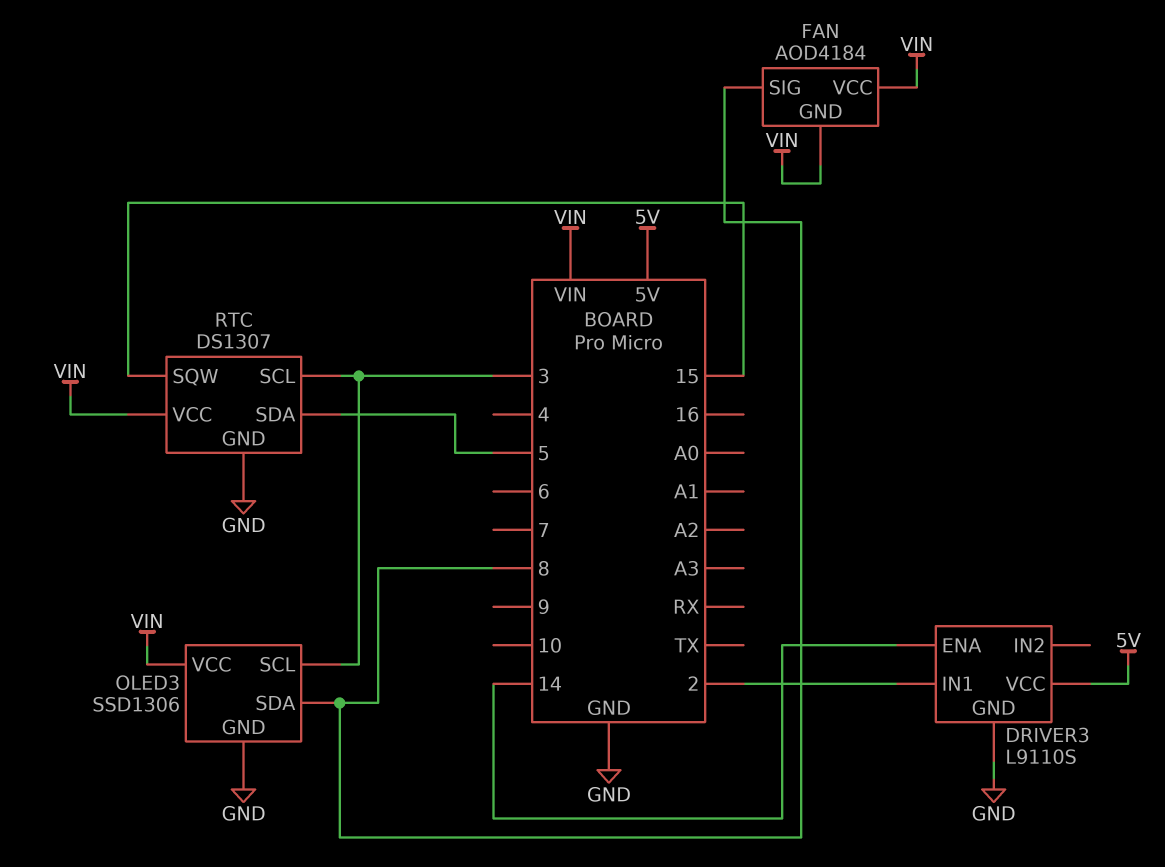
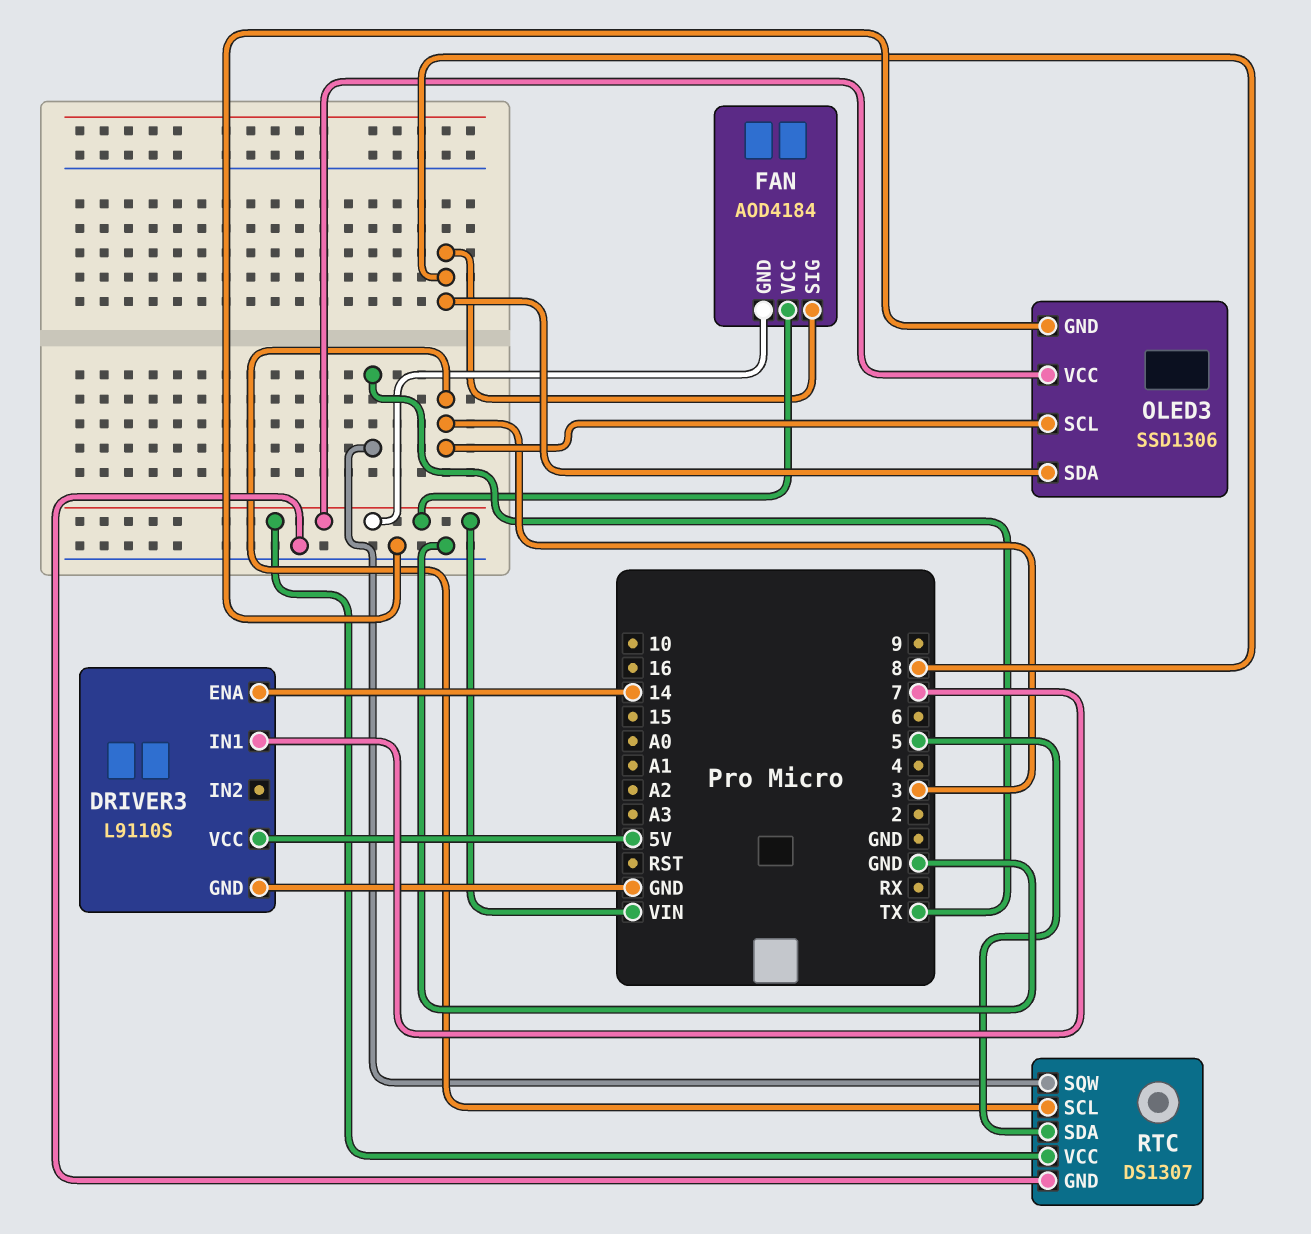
DRIVER3 pin IN1: 2 -> 7
RTC pin SQW: 15 -> TX

